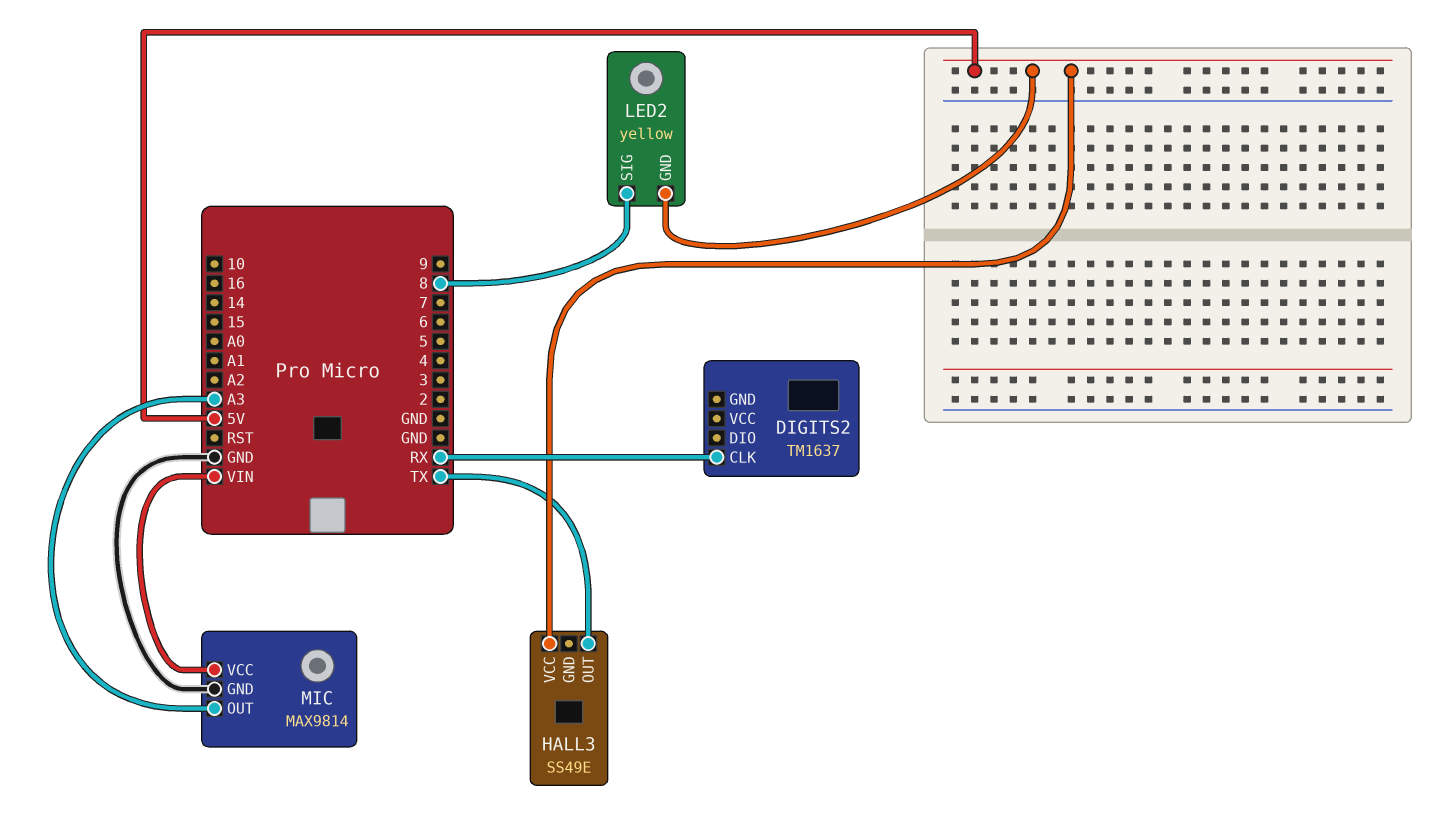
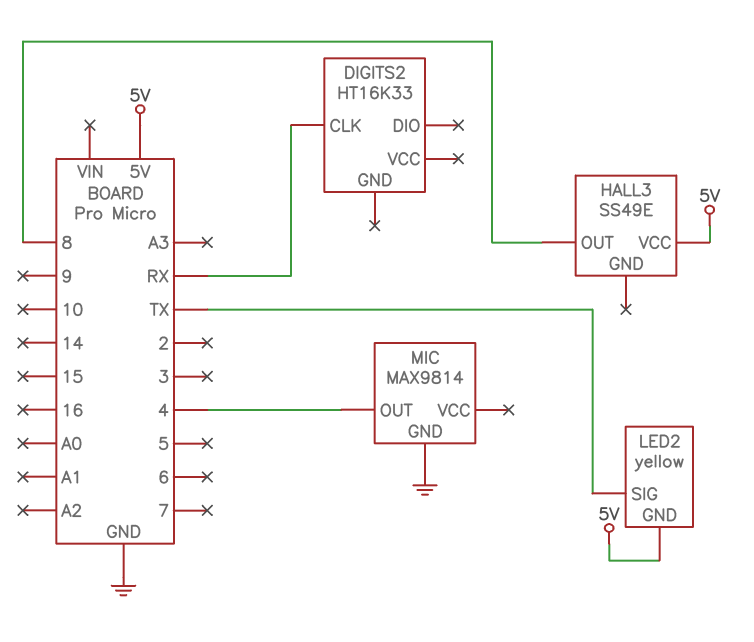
DIGITS2: TM1637 -> HT16K33
HALL3 pin OUT: TX -> 8
LED2 pin SIG: 8 -> TX
MIC pin OUT: A3 -> 4
MIC pin VCC: VIN -> none

